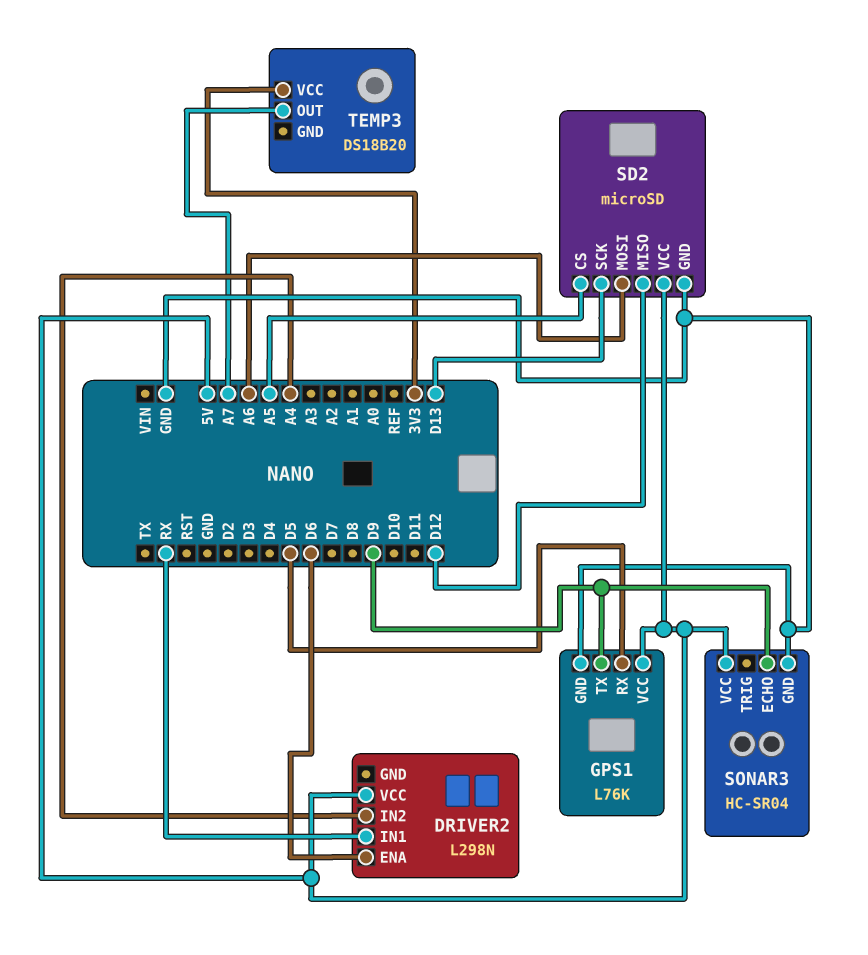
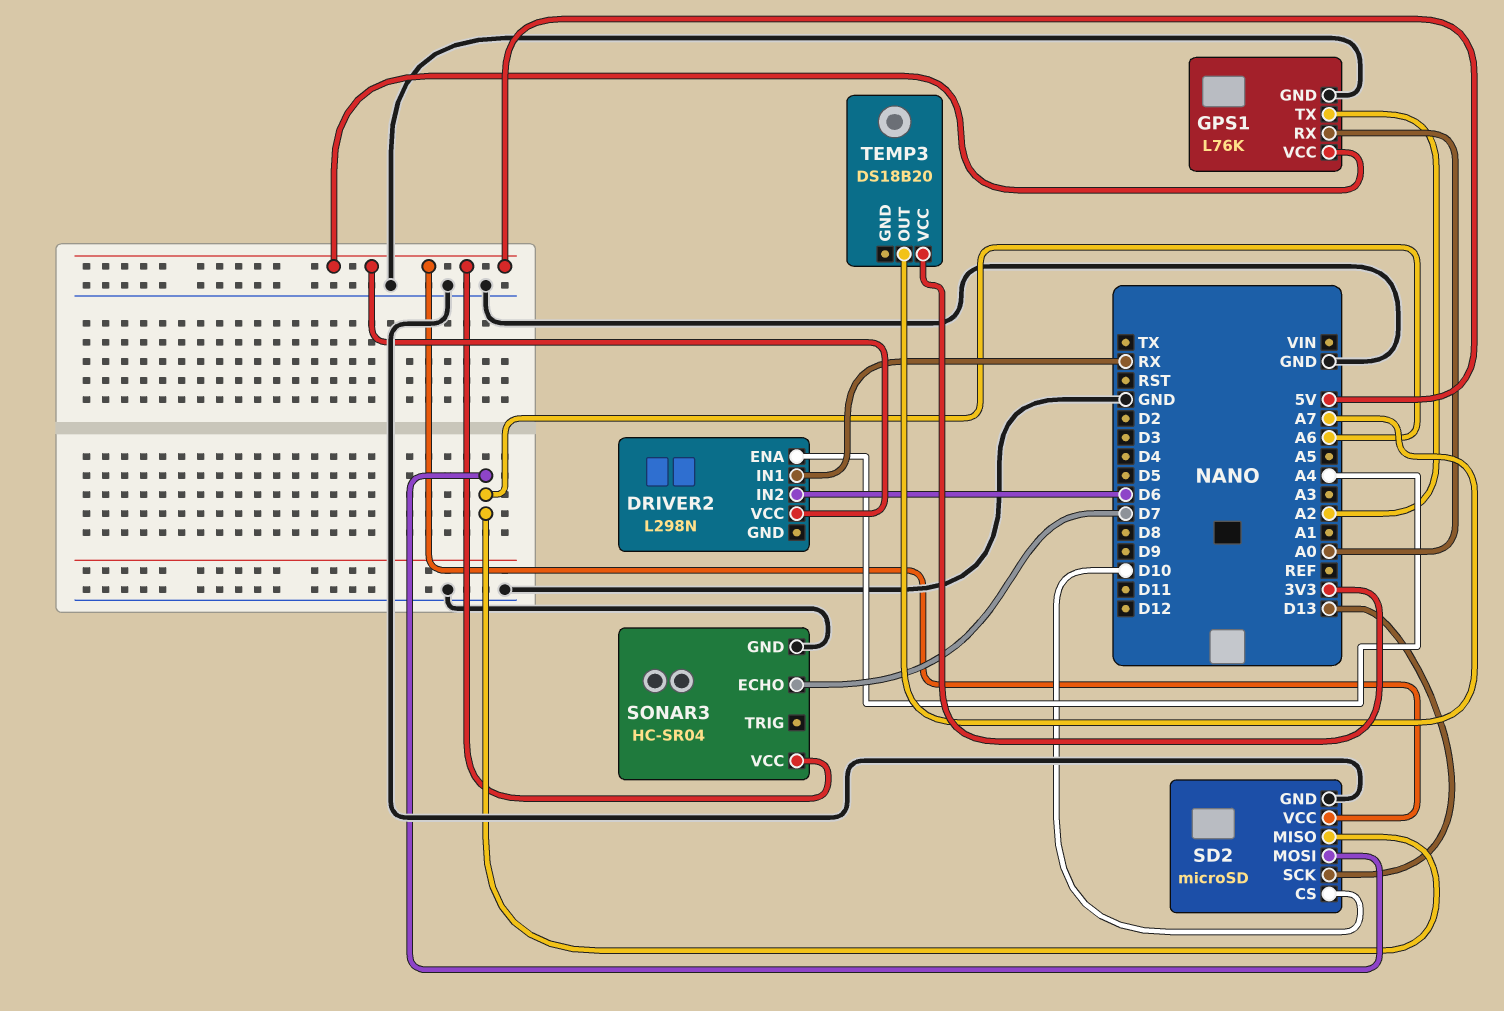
DRIVER2 pin ENA: D6 -> A4
DRIVER2 pin IN2: A4 -> D6
GPS1 pin RX: D5 -> A0
GPS1 pin TX: D9 -> A2
SD2 pin CS: A5 -> D10
SD2 pin MISO: D12 -> A6
SONAR3 pin ECHO: D9 -> D7

